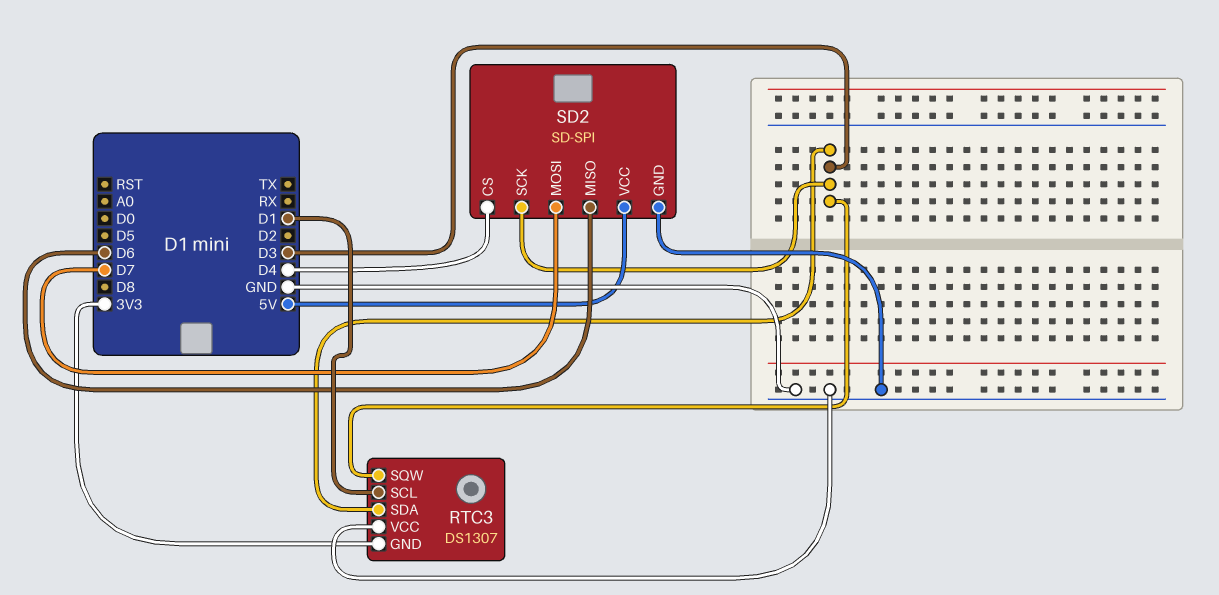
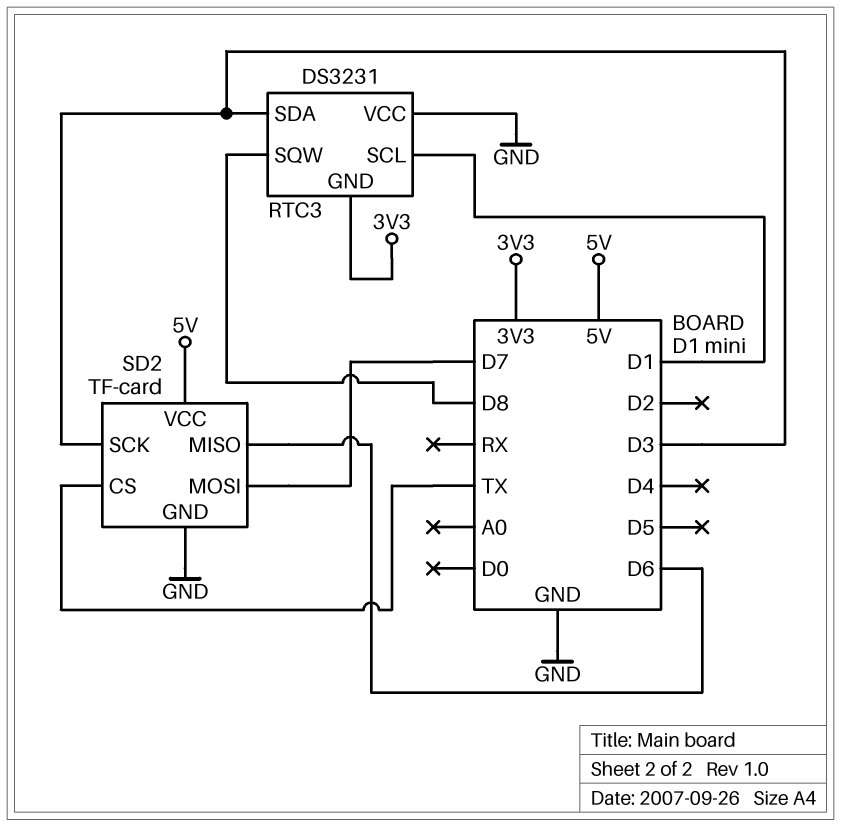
RTC3: DS1307 -> DS3231
RTC3 pin SQW: D3 -> D8
SD2: SD-SPI -> TF-card
SD2 pin CS: D4 -> TX

